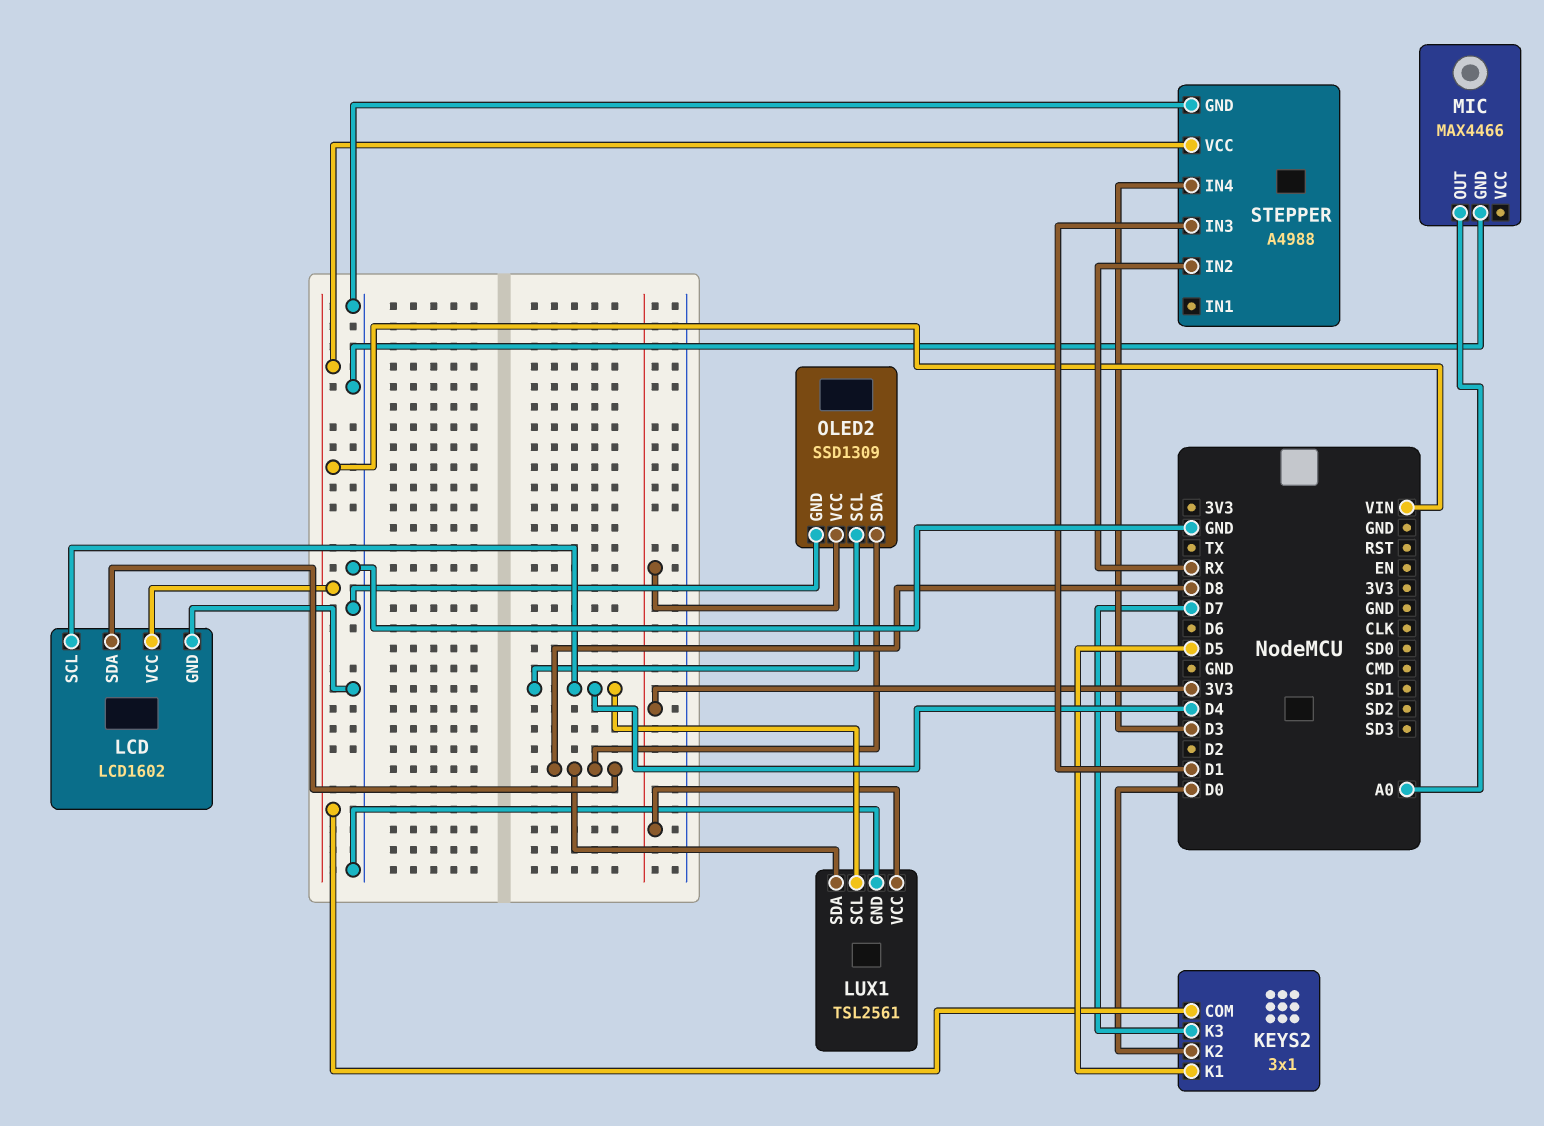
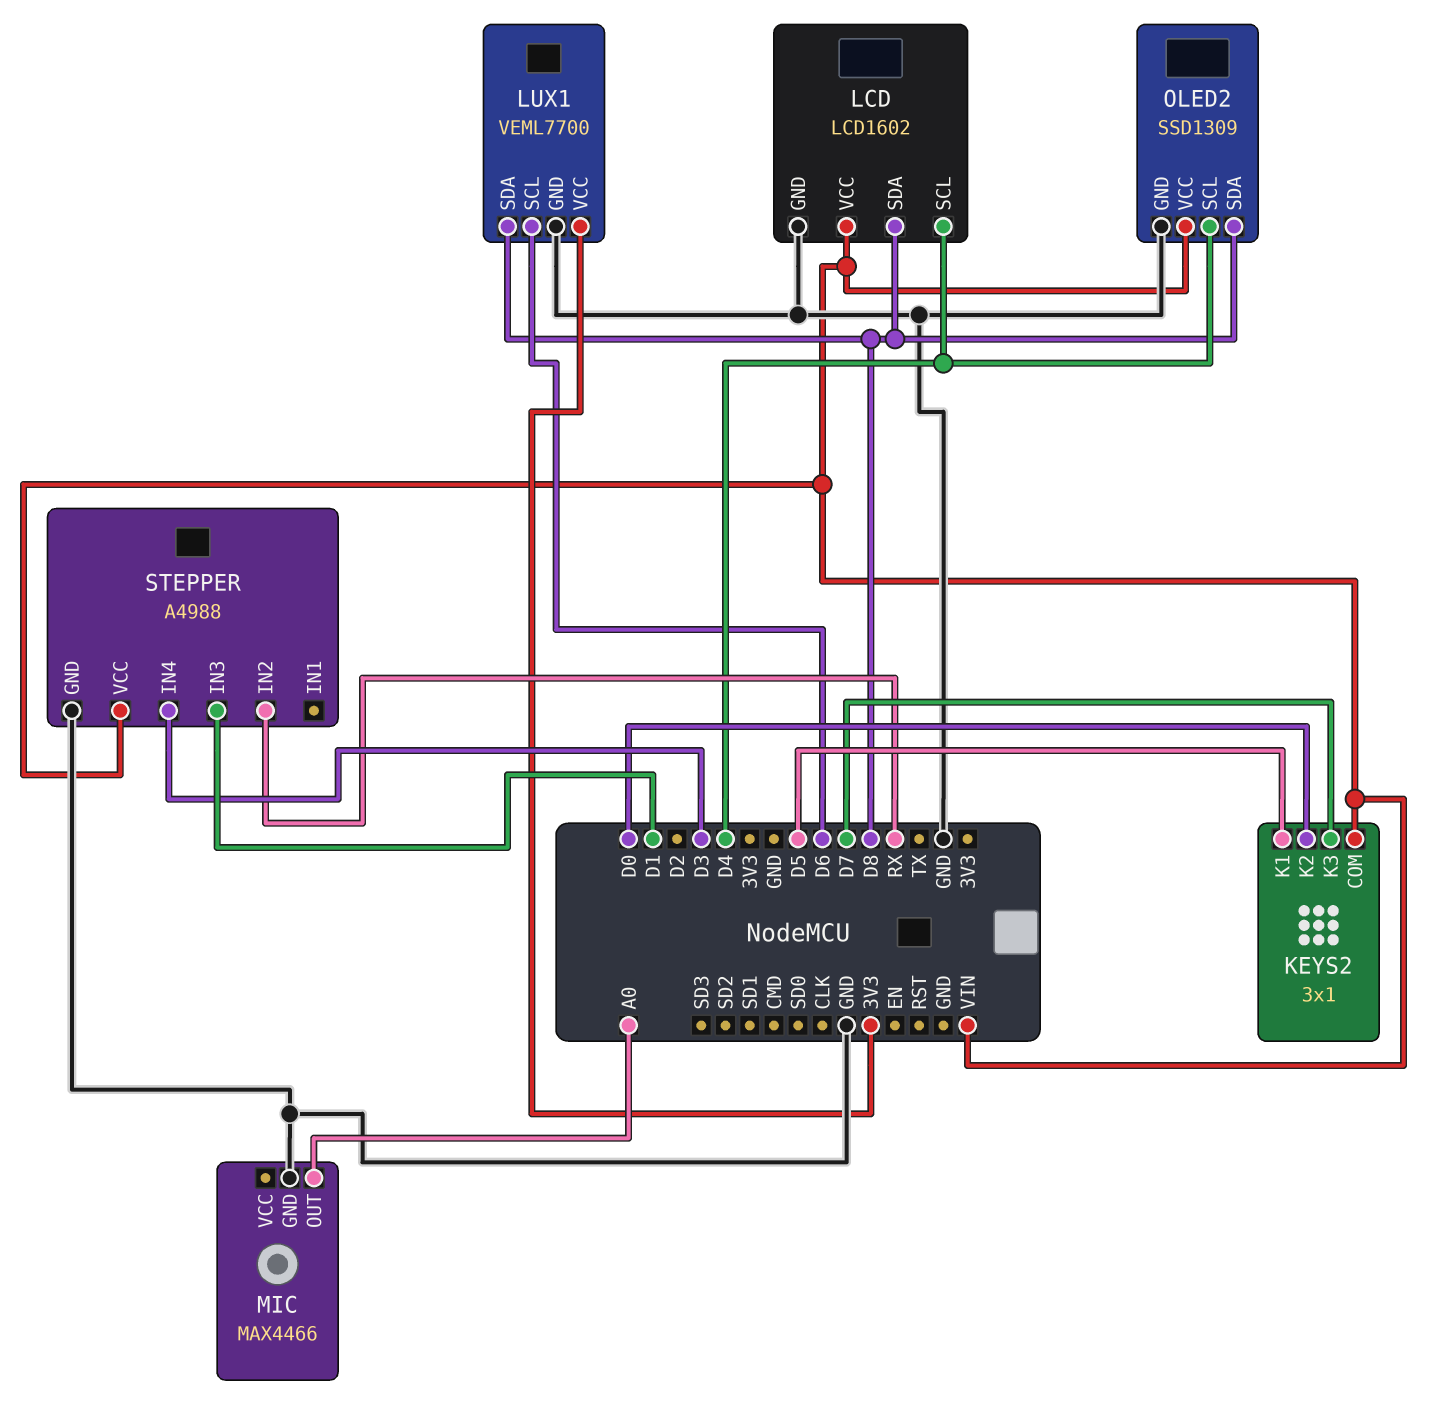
LUX1: TSL2561 -> VEML7700
LUX1 pin SCL: D4 -> D6
OLED2 pin VCC: 3V3 -> VIN

